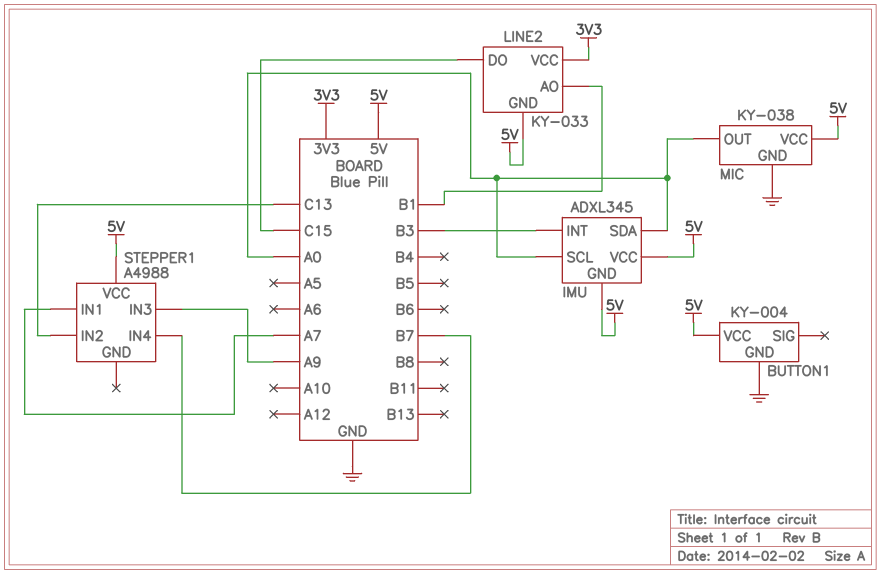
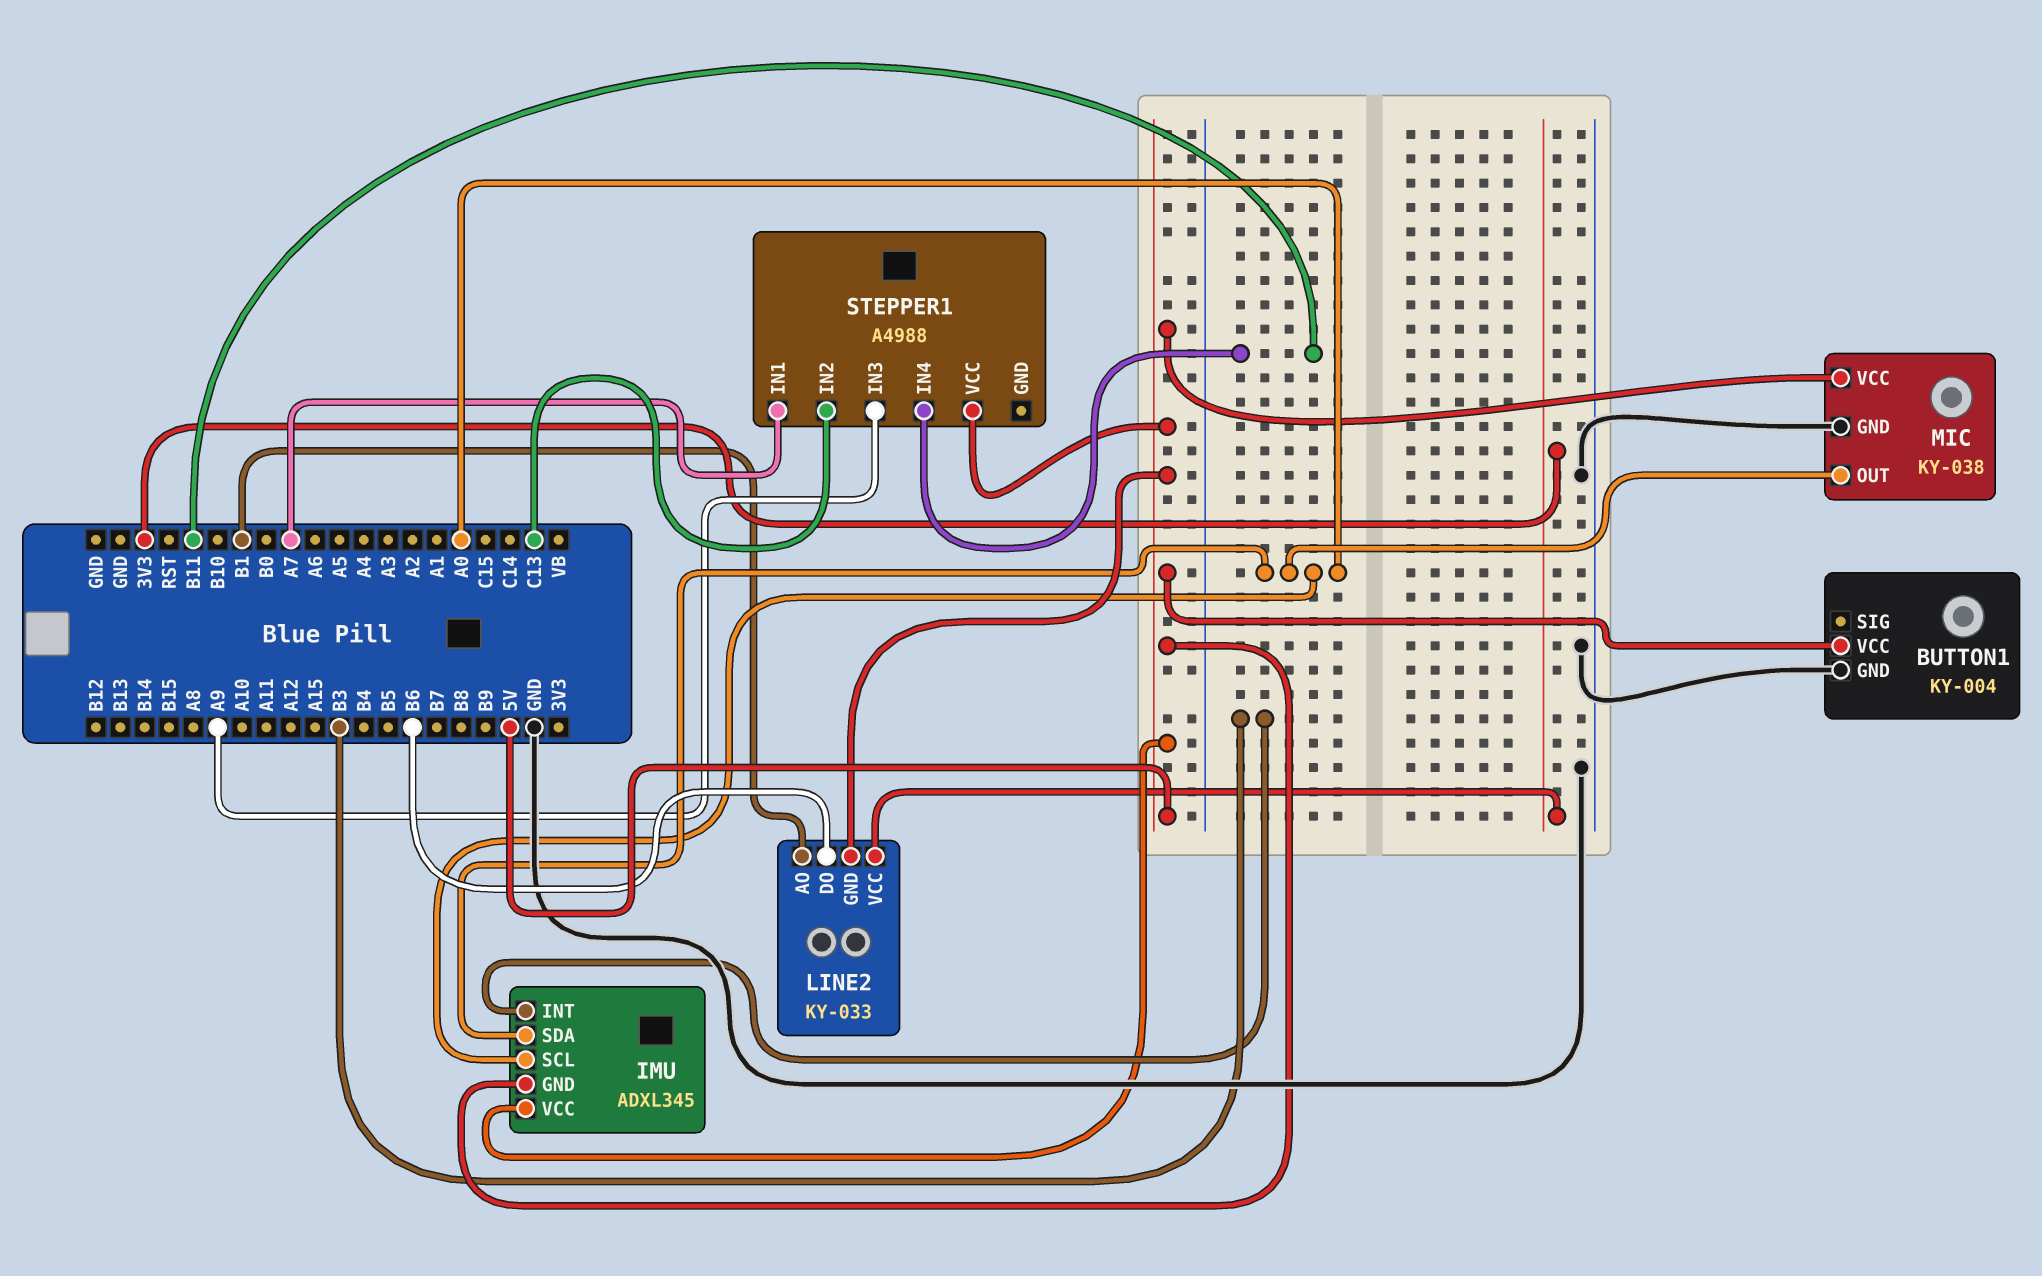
LINE2 pin DO: C15 -> B6
STEPPER1 pin IN4: B7 -> B11

